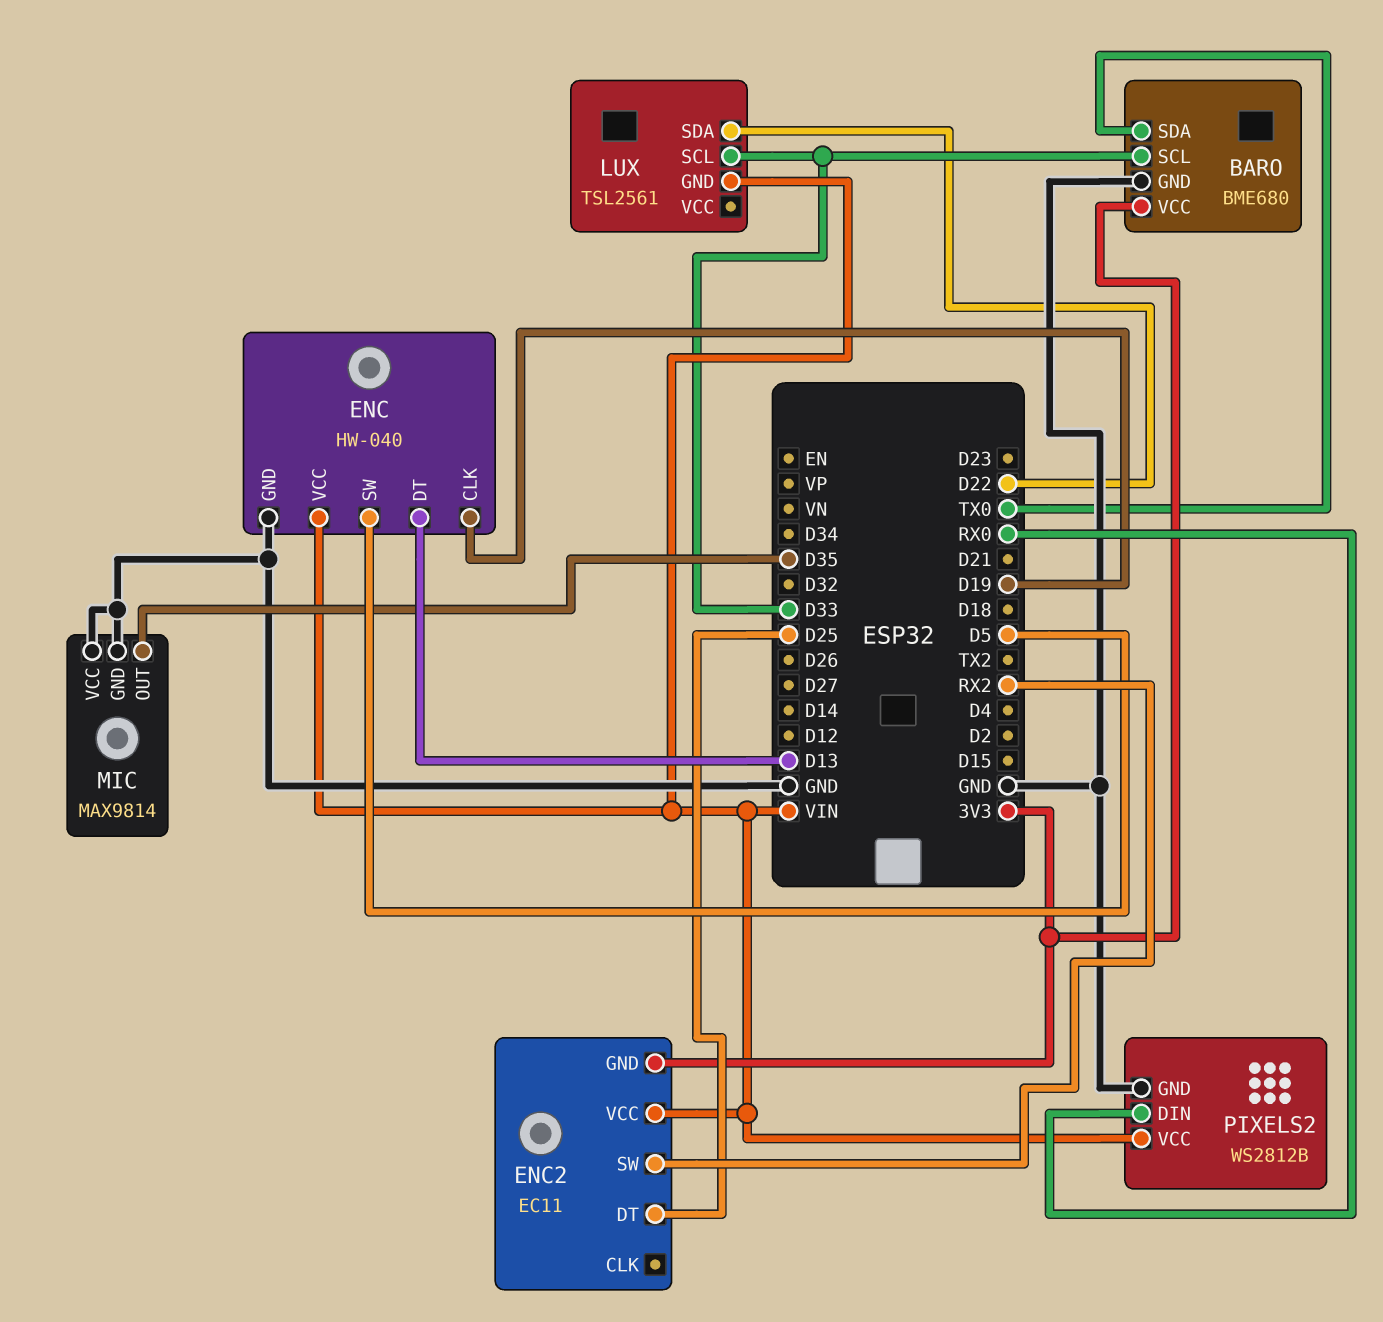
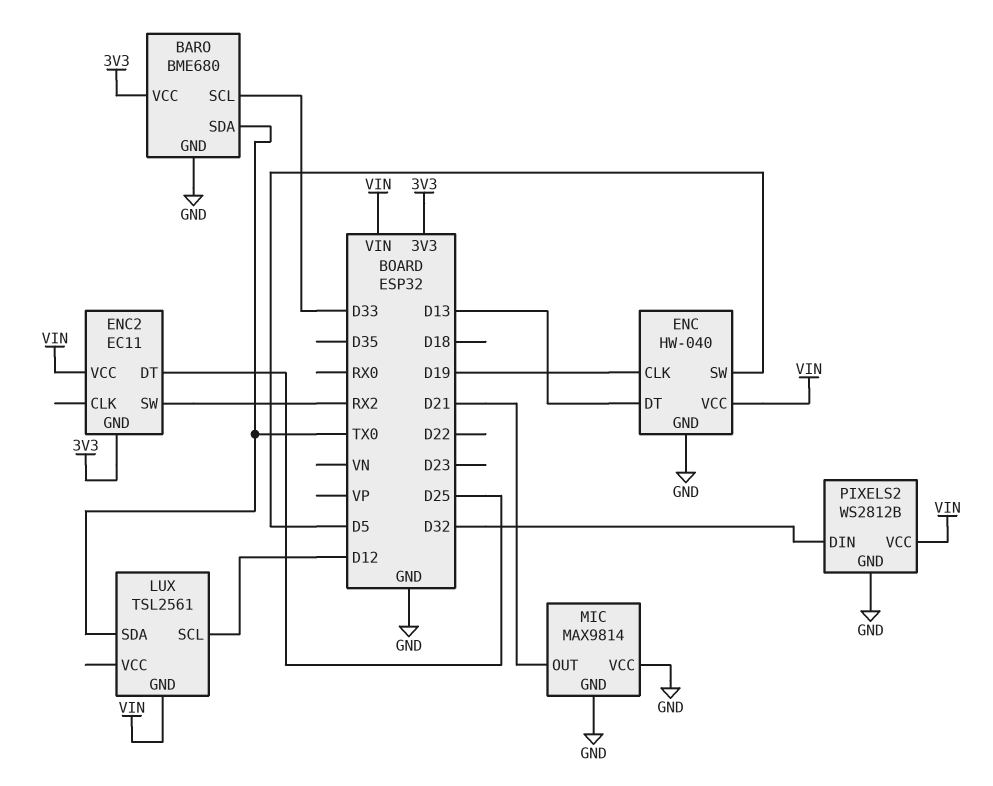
LUX pin SCL: D33 -> D12
LUX pin SDA: D22 -> TX0
MIC pin OUT: D35 -> D21
PIXELS2 pin DIN: RX0 -> D32

